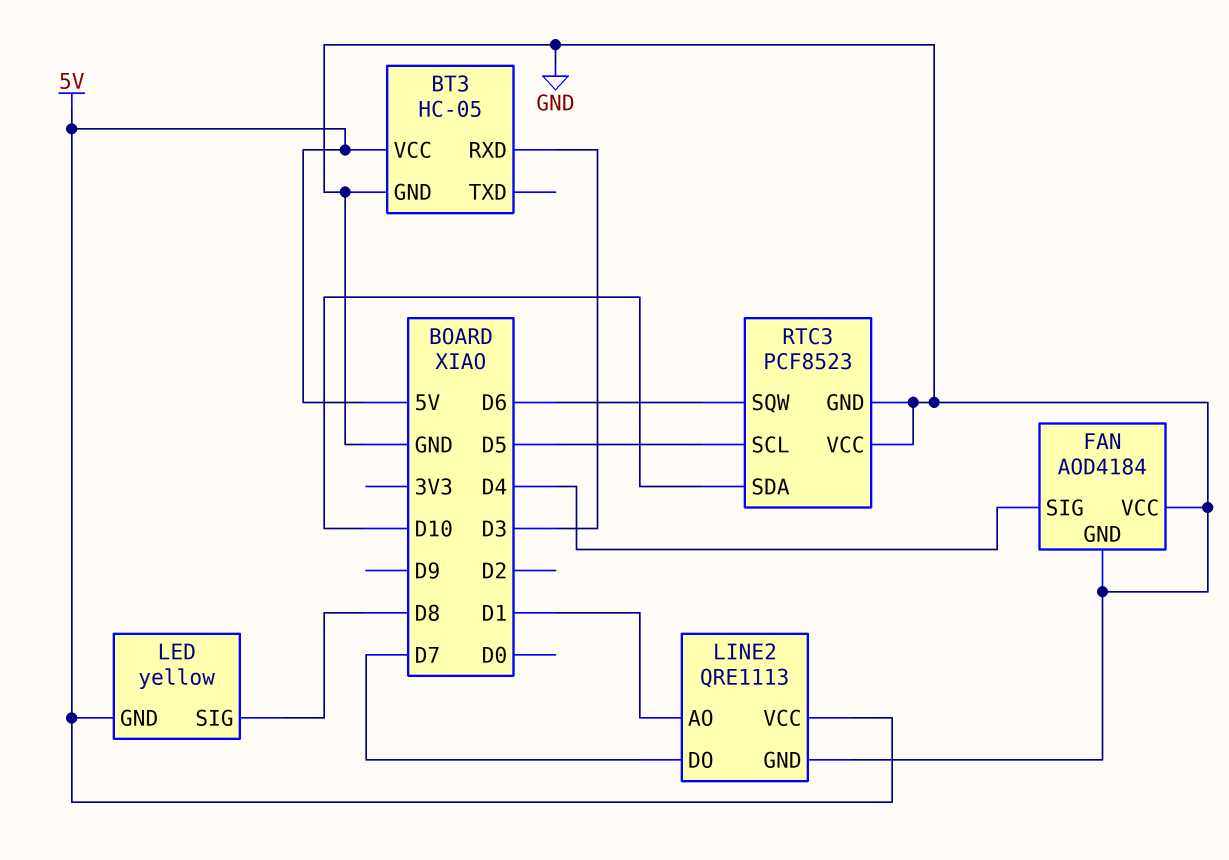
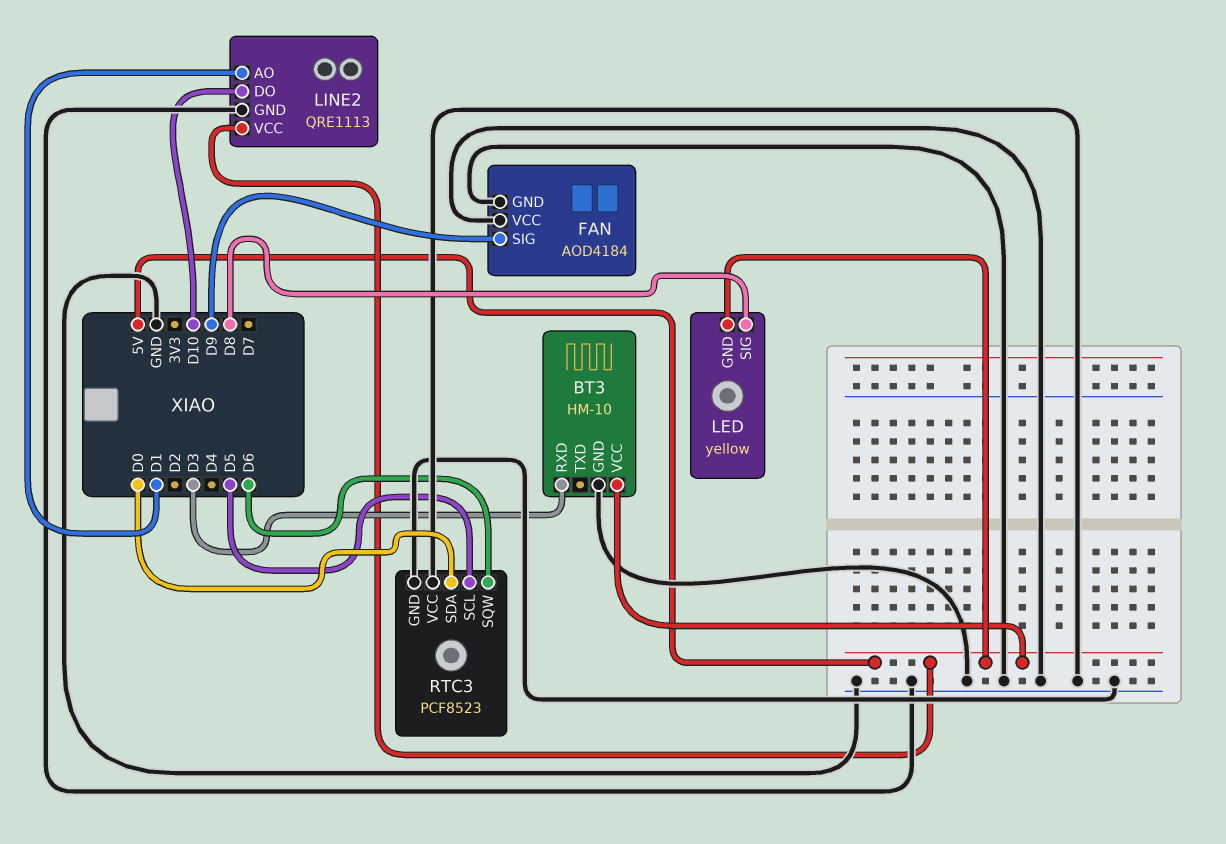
BT3: HC-05 -> HM-10
FAN pin SIG: D4 -> D9
LINE2 pin DO: D7 -> D10
RTC3 pin SDA: D10 -> D0

